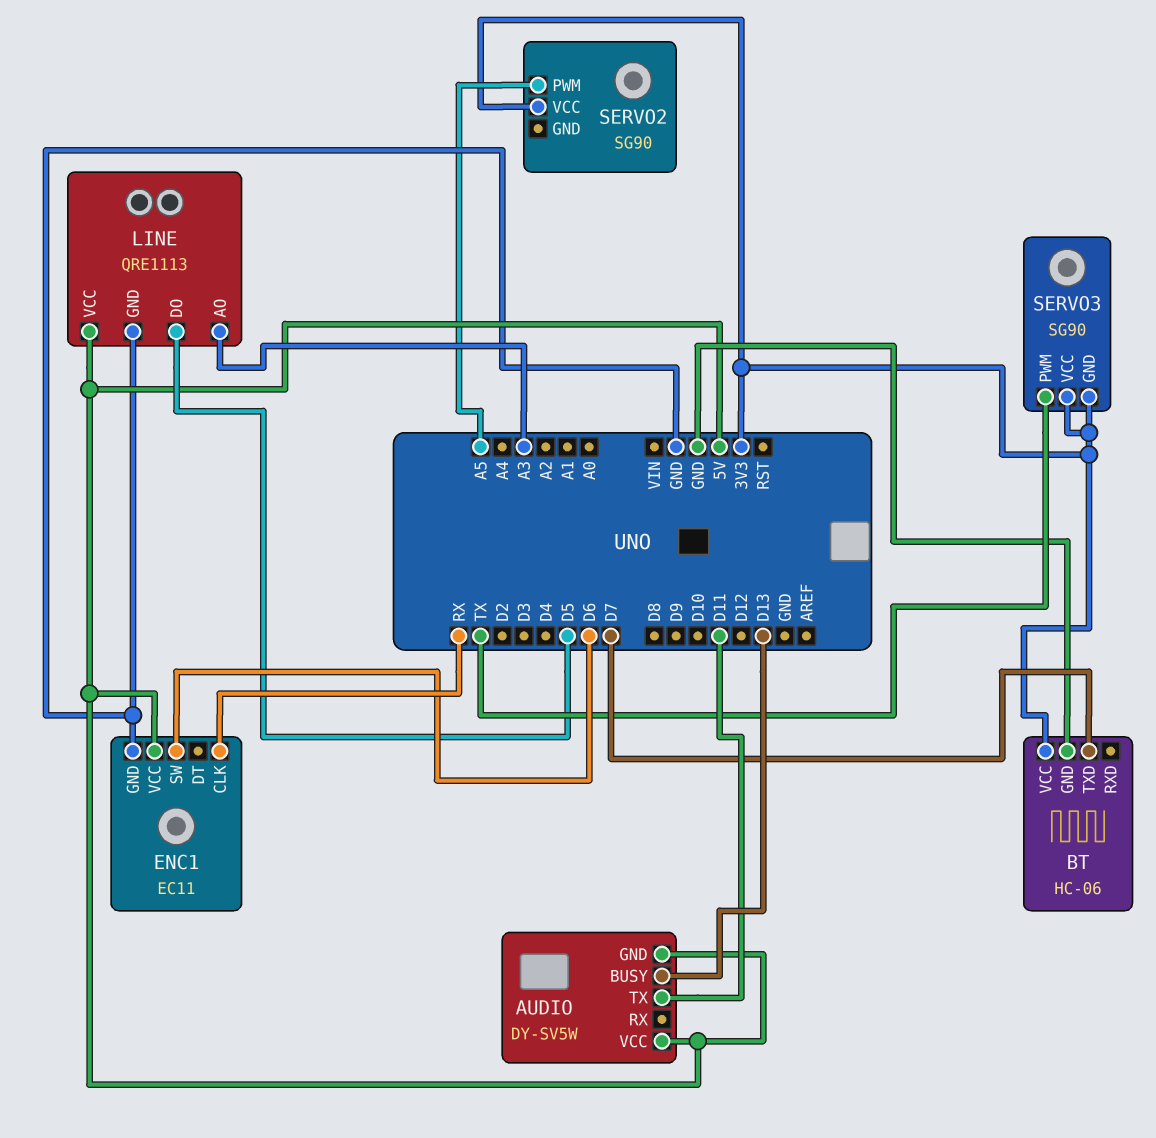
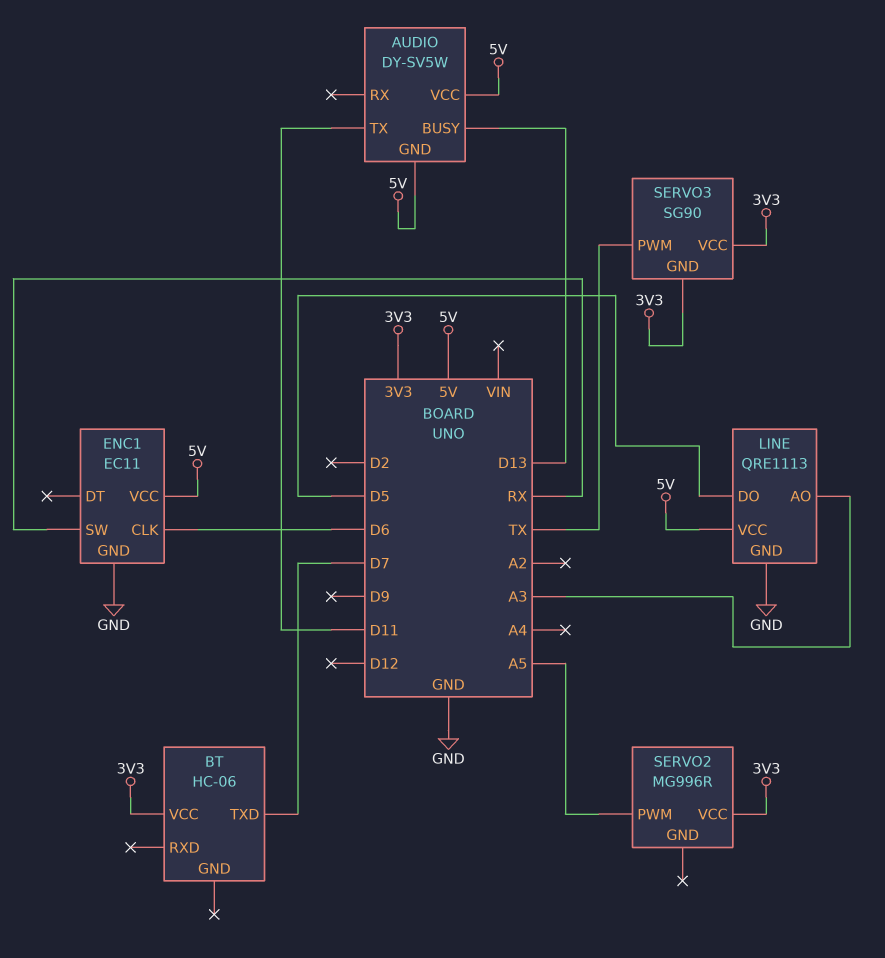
BT pin GND: GND -> none
ENC1 pin CLK: RX -> D6
ENC1 pin SW: D6 -> RX
SERVO2: SG90 -> MG996R

